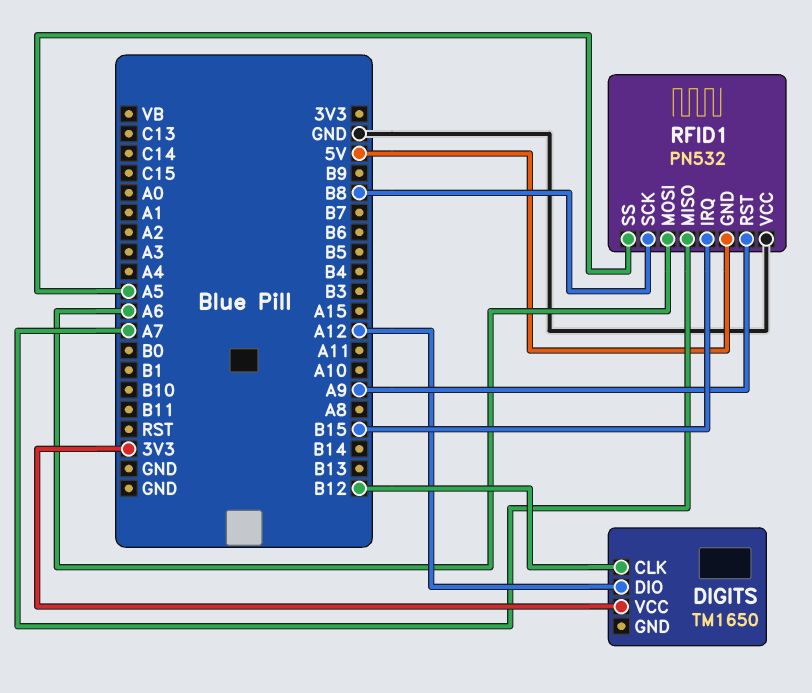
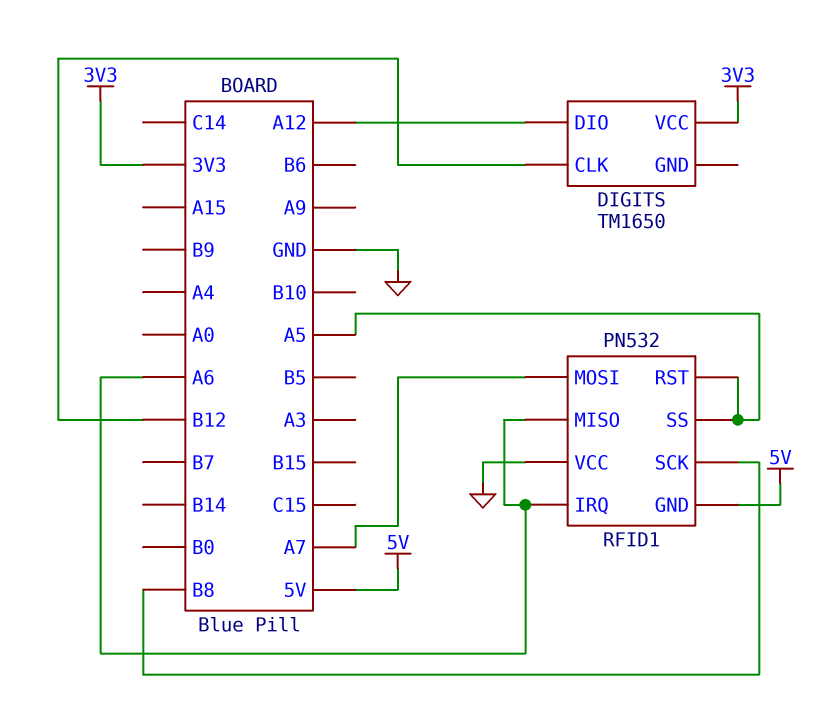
RFID1 pin IRQ: B15 -> A6
RFID1 pin MISO: A7 -> A6
RFID1 pin MOSI: A6 -> A7
RFID1 pin RST: A9 -> A5

